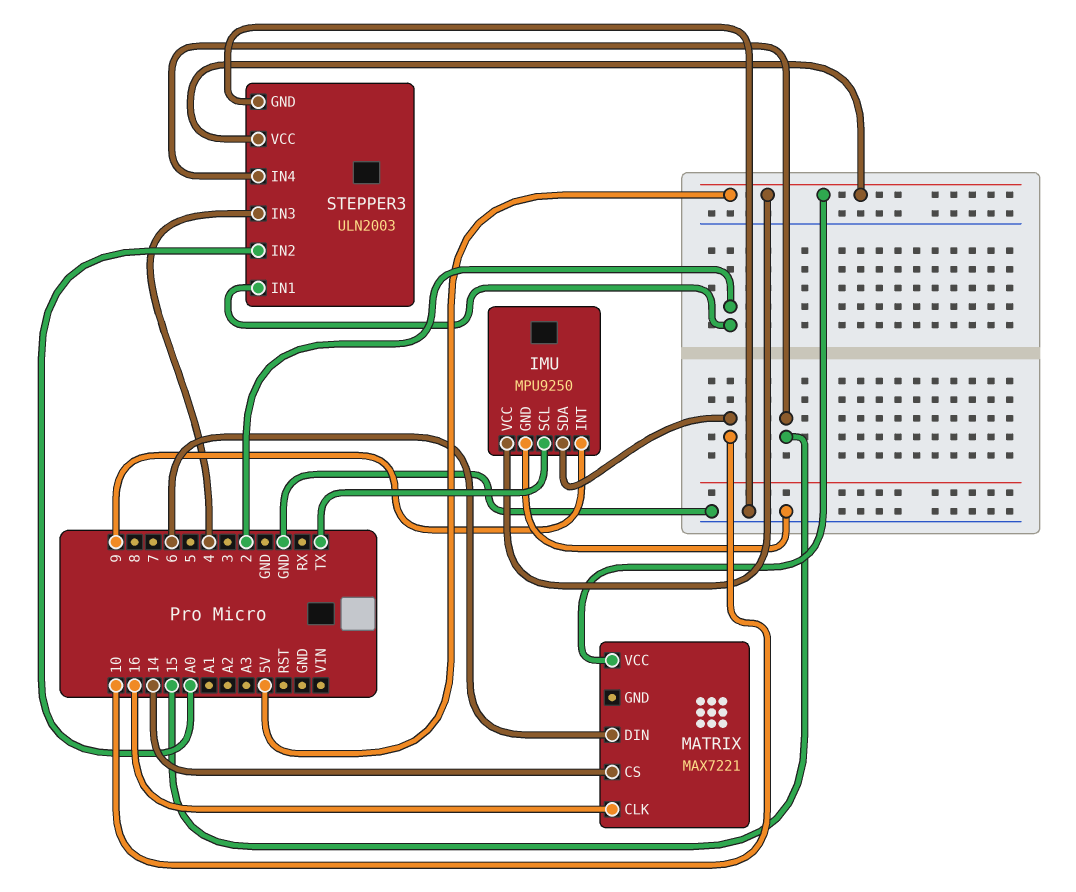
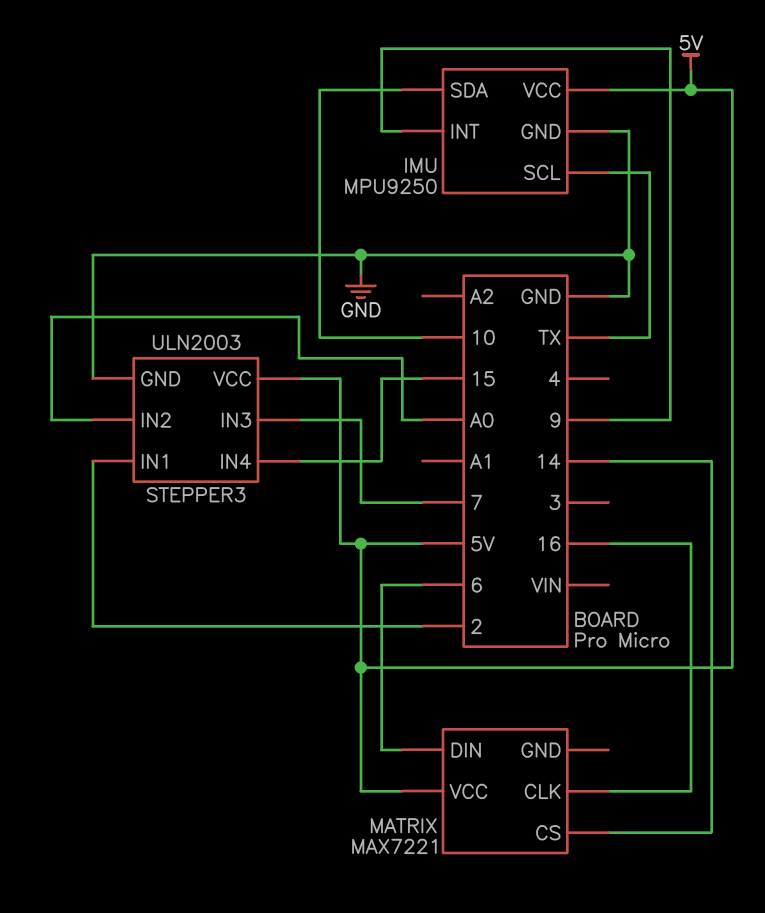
STEPPER3 pin IN3: 4 -> 7

